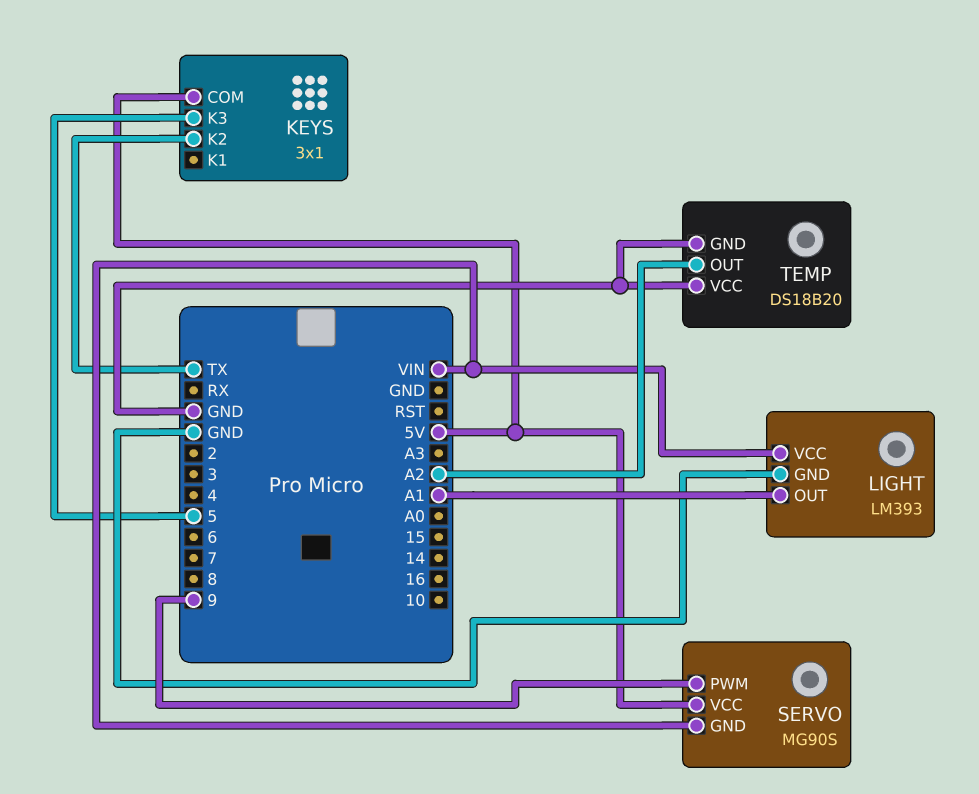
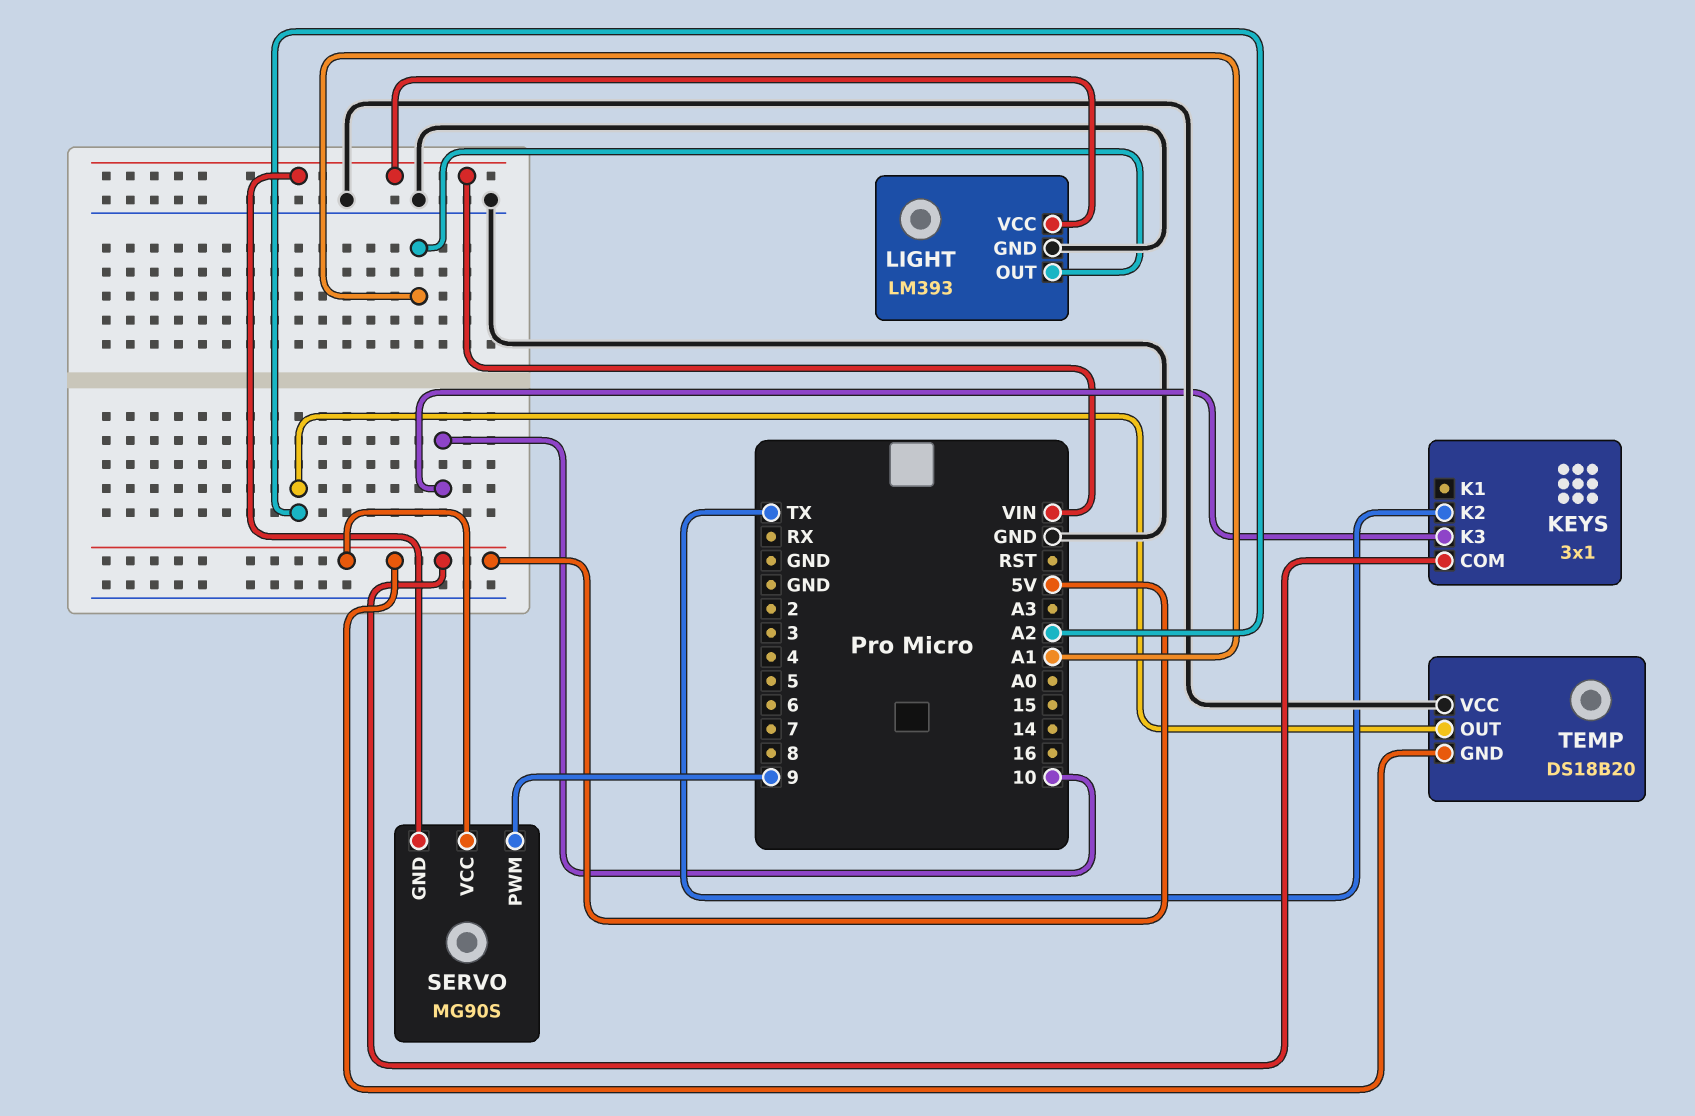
KEYS pin K3: 5 -> 10
TEMP pin GND: GND -> 5V

